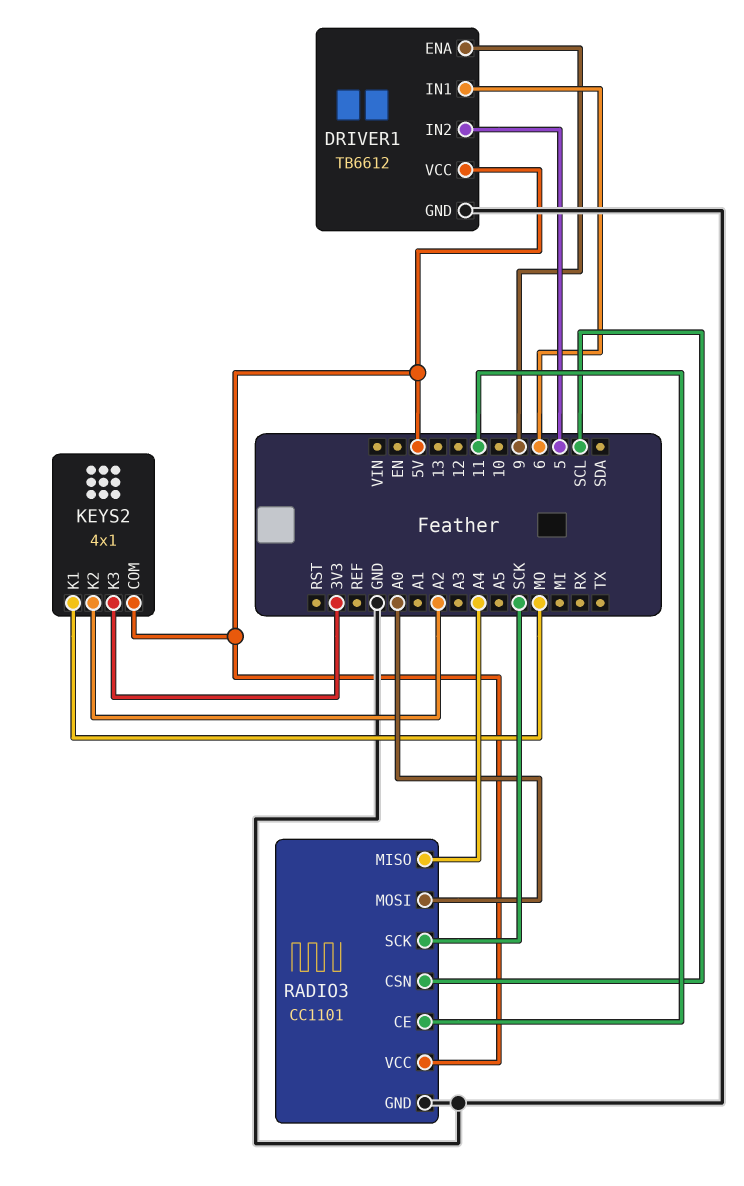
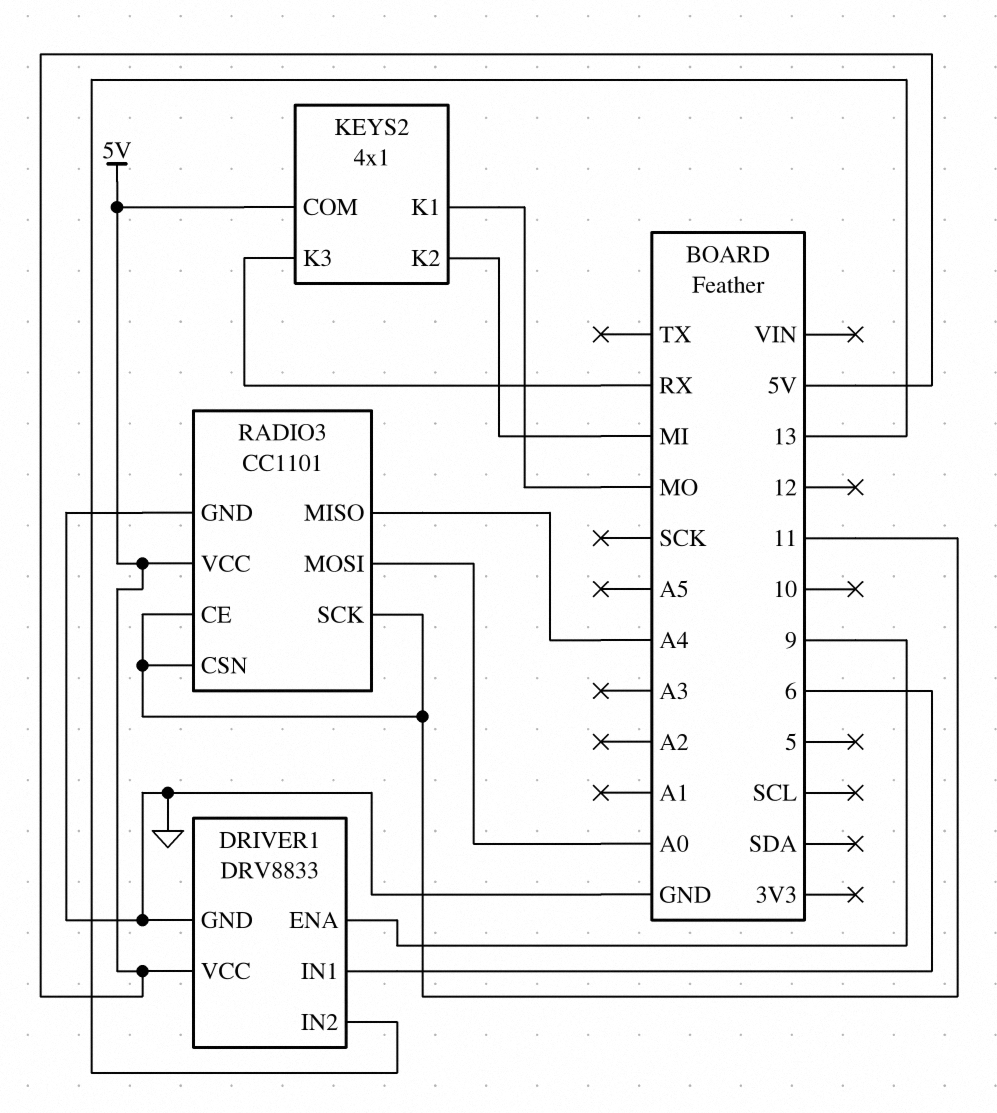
DRIVER1: TB6612 -> DRV8833
DRIVER1 pin IN2: 5 -> 13
KEYS2 pin K2: A2 -> MI
KEYS2 pin K3: 3V3 -> RX
RADIO3 pin CSN: SCL -> 11
RADIO3 pin SCK: SCK -> 11

